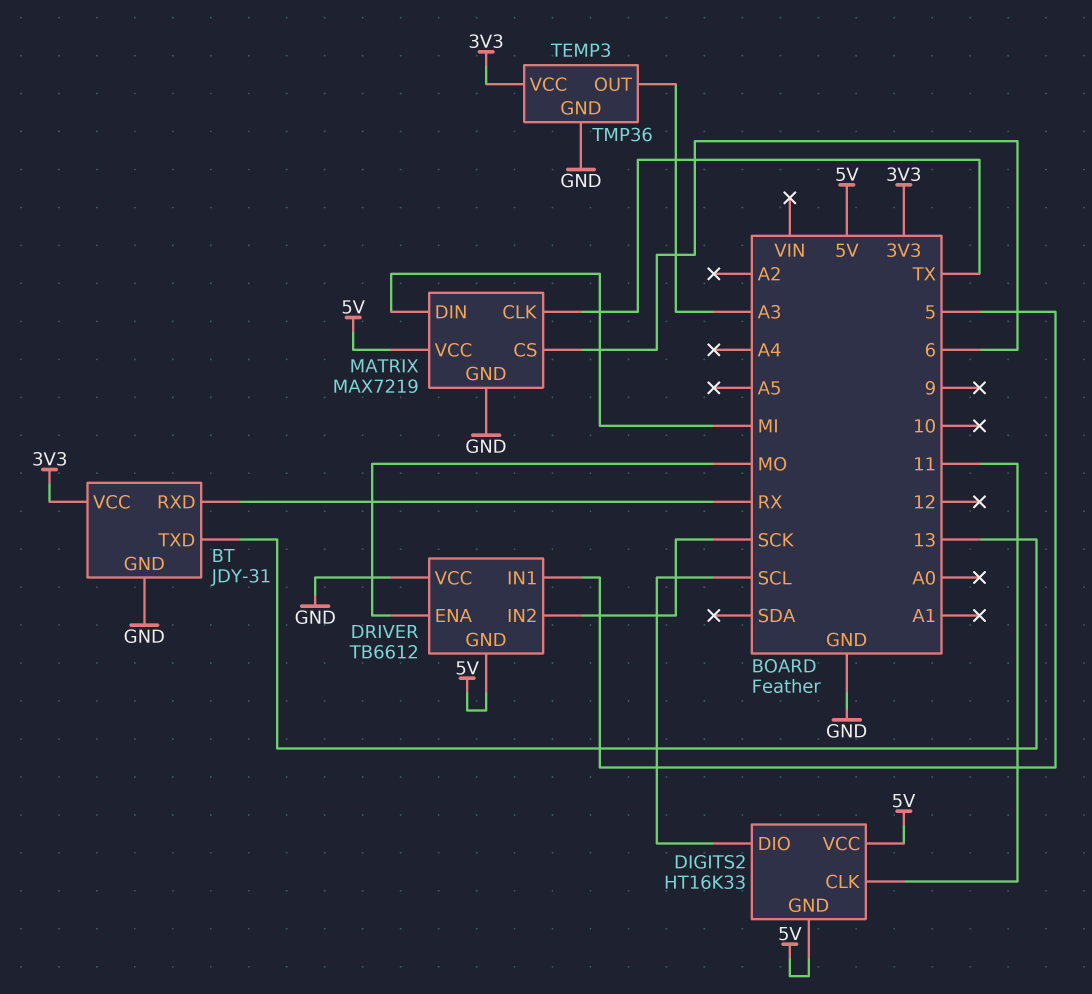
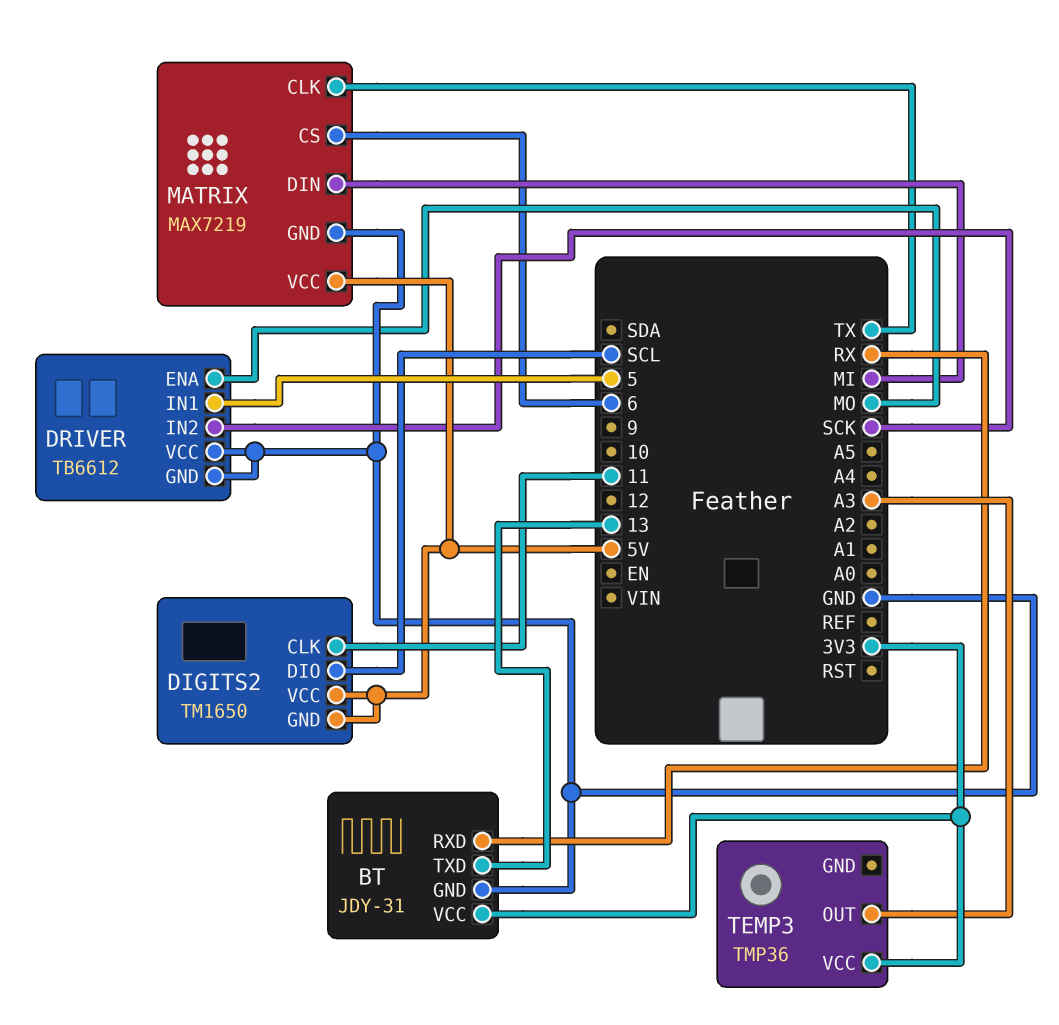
DIGITS2: HT16K33 -> TM1650
DRIVER pin GND: 5V -> GND
TEMP3 pin GND: GND -> none

